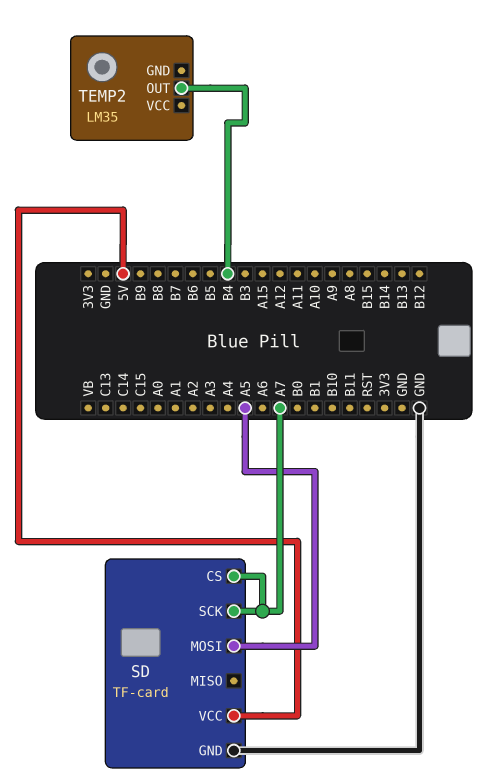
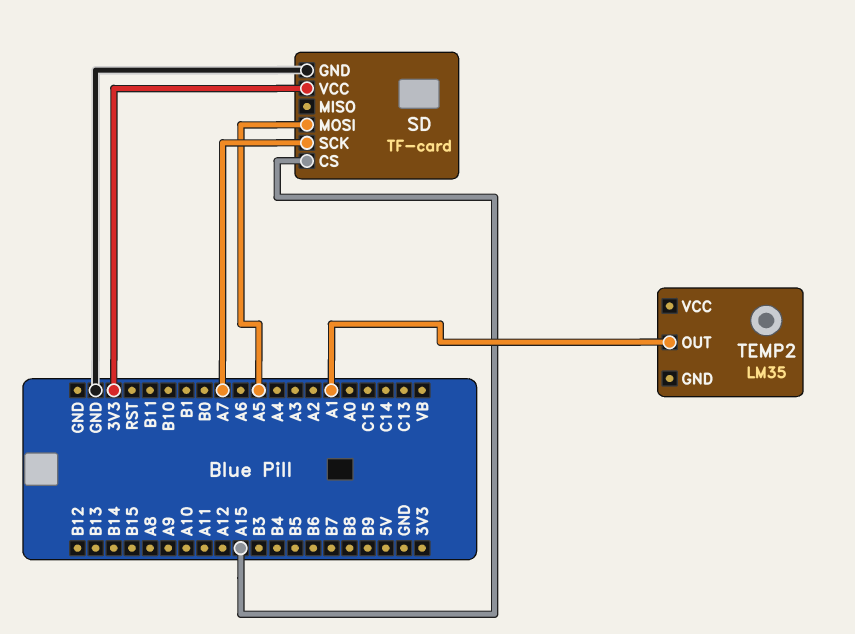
SD pin CS: A7 -> A15
SD pin VCC: 5V -> 3V3
TEMP2 pin OUT: B4 -> A1

